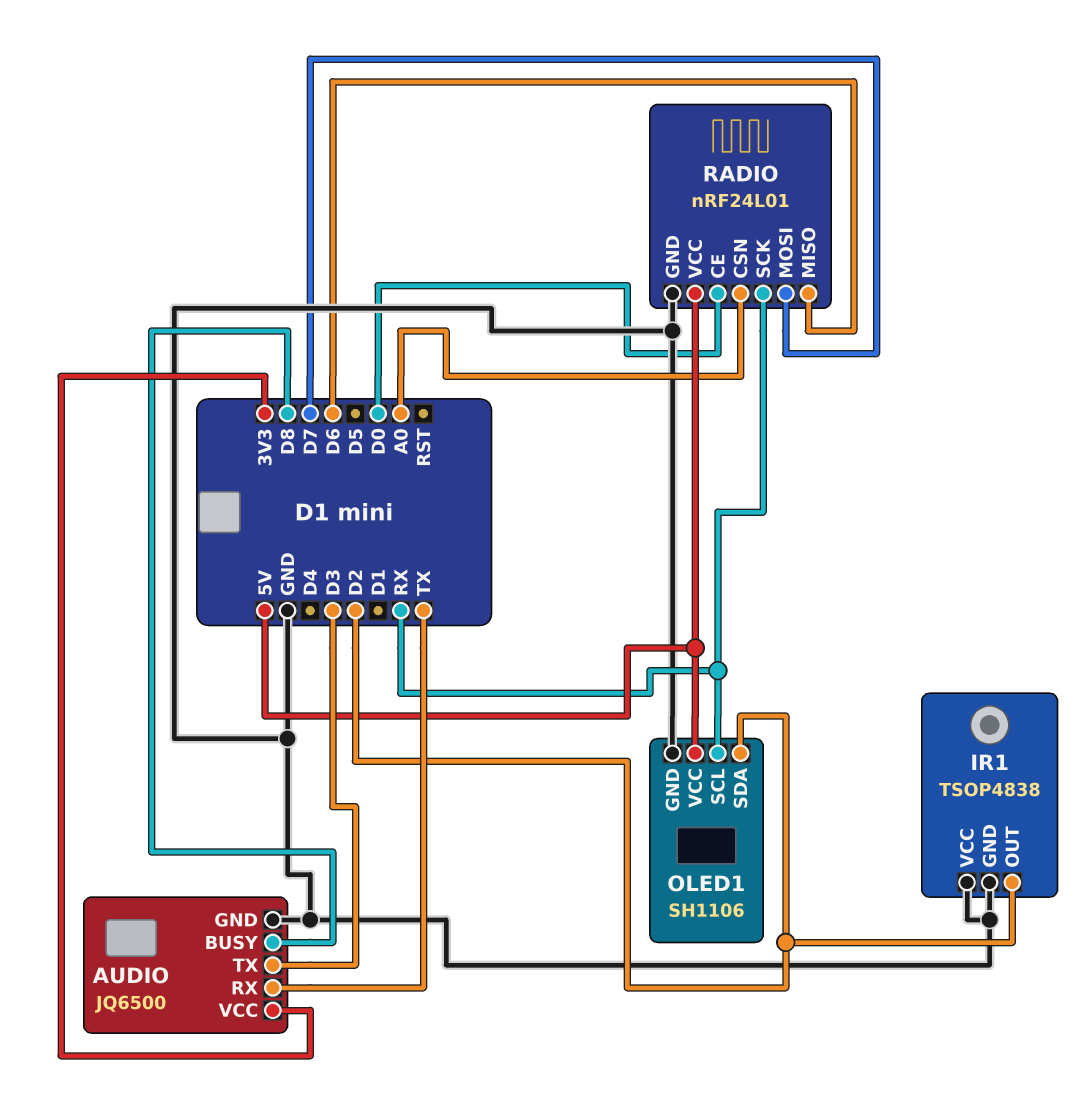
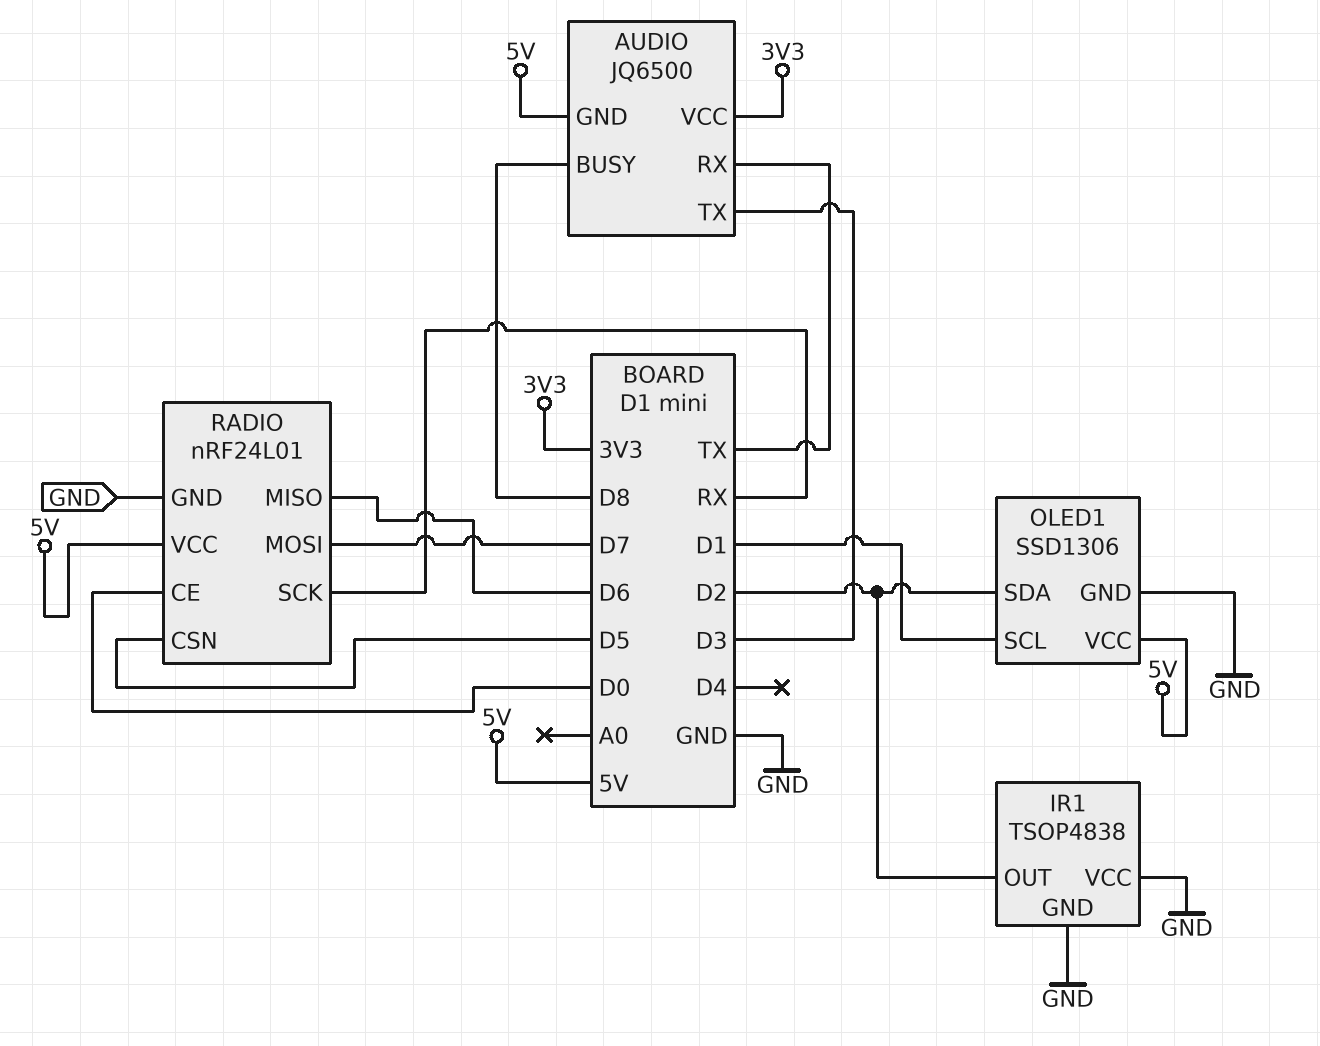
AUDIO pin GND: GND -> 5V
OLED1: SH1106 -> SSD1306
OLED1 pin SCL: RX -> D1
RADIO pin CSN: A0 -> D5

